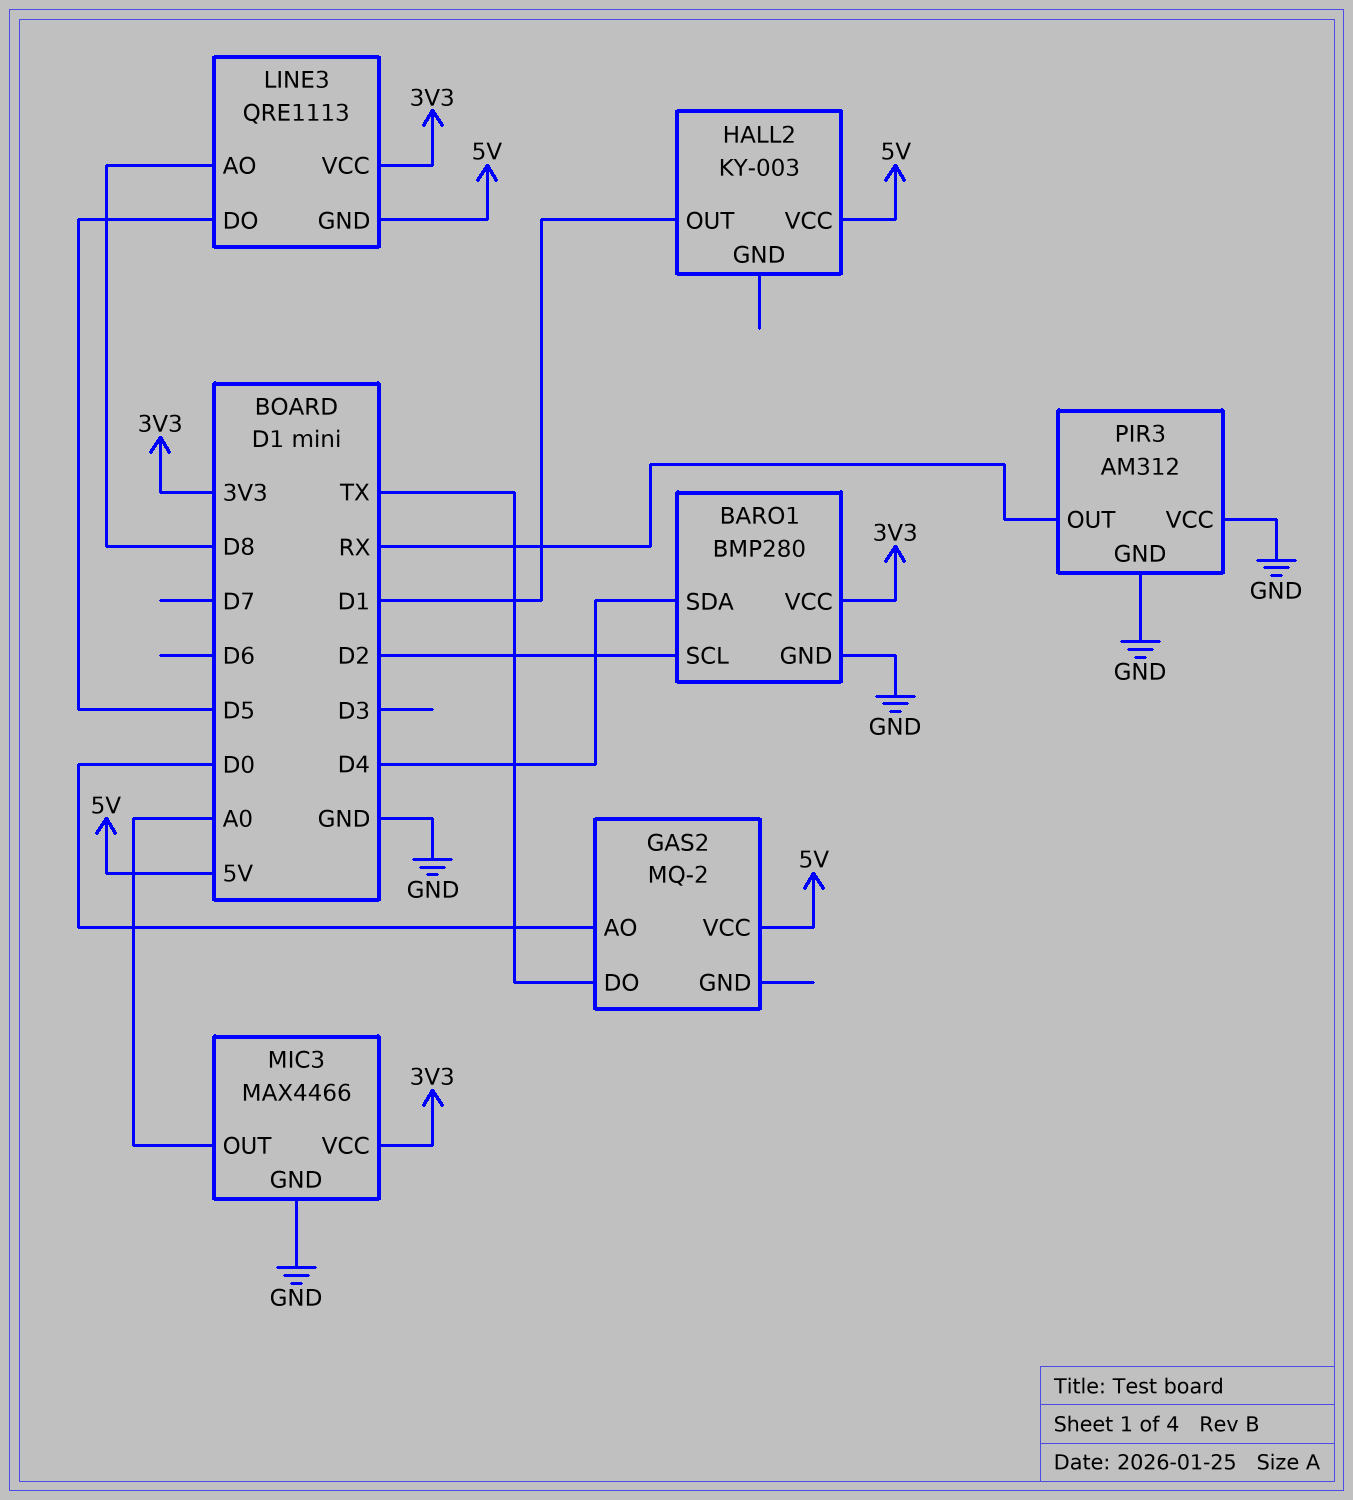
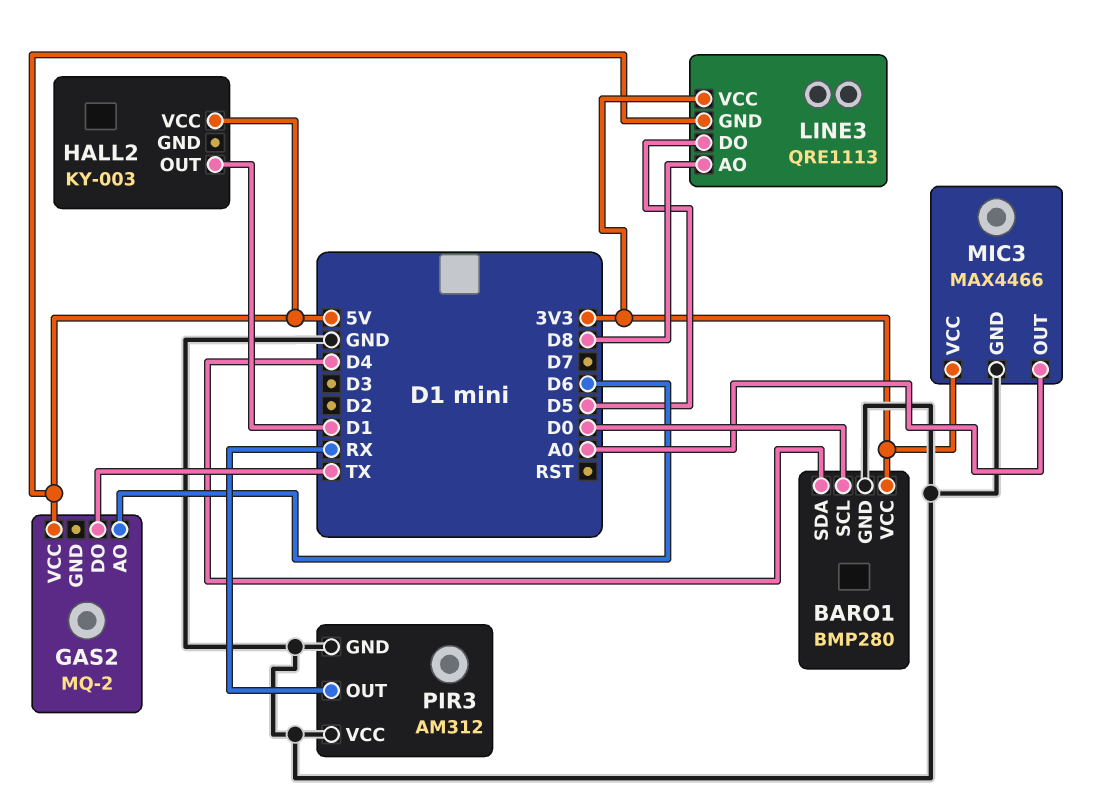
BARO1 pin SCL: D2 -> D0
GAS2 pin AO: D0 -> D6

